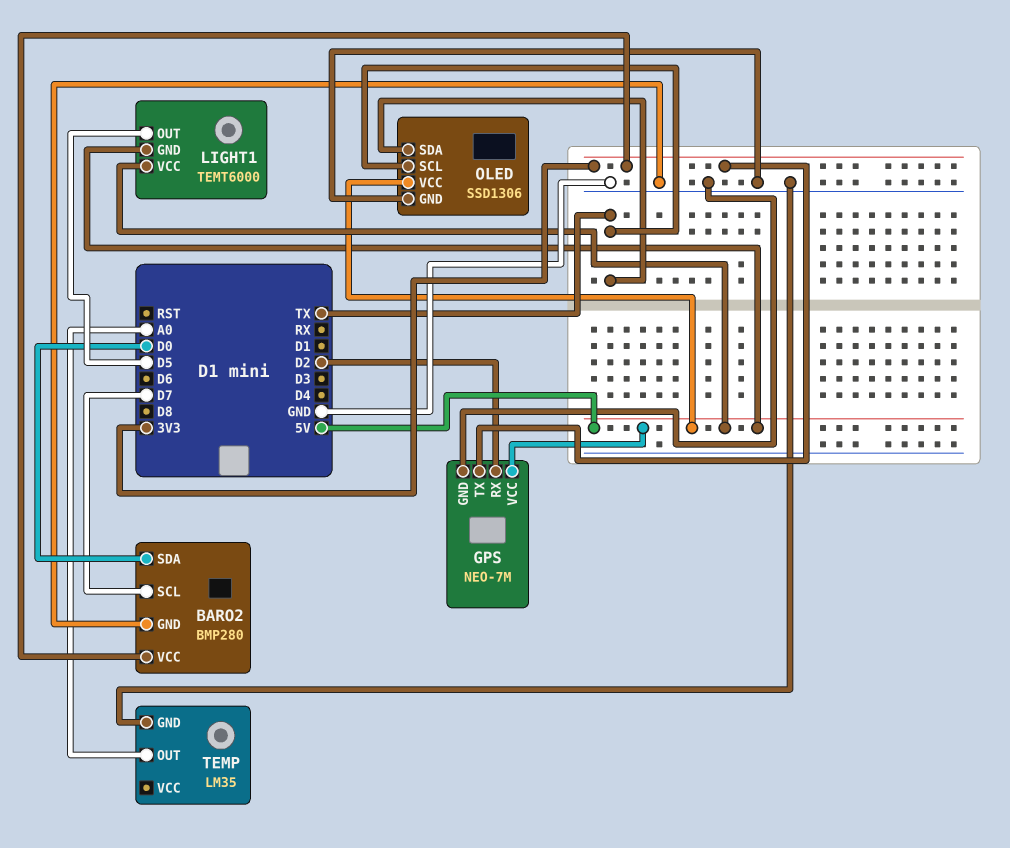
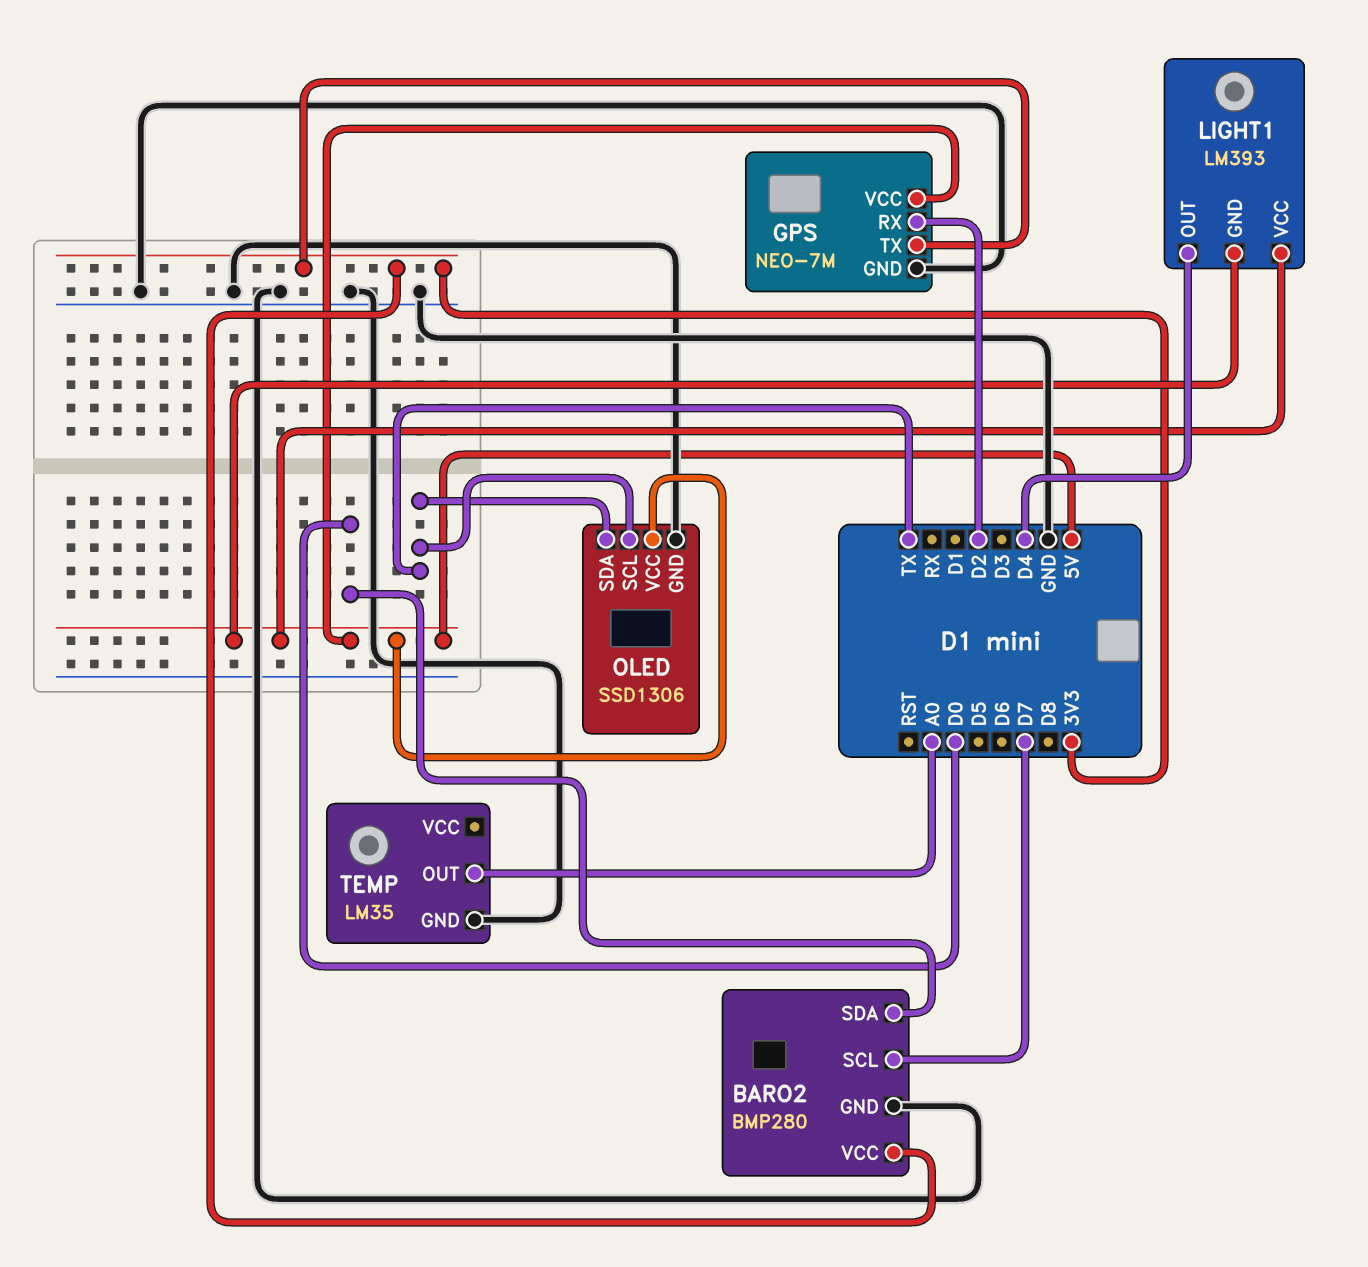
LIGHT1: TEMT6000 -> LM393
LIGHT1 pin OUT: D5 -> D4

